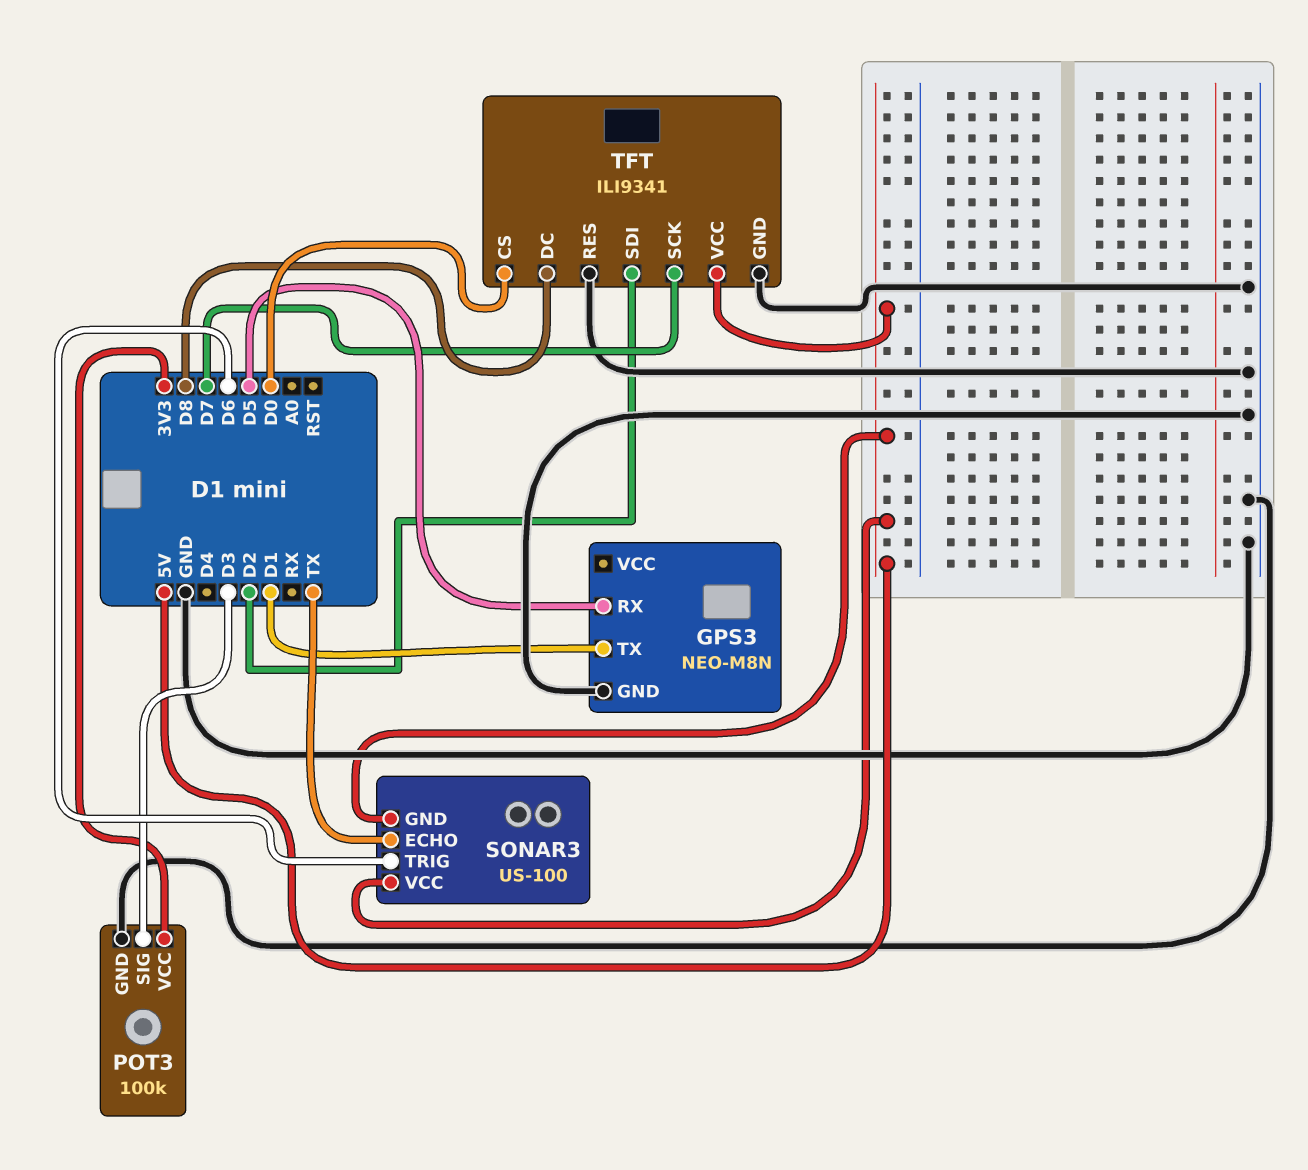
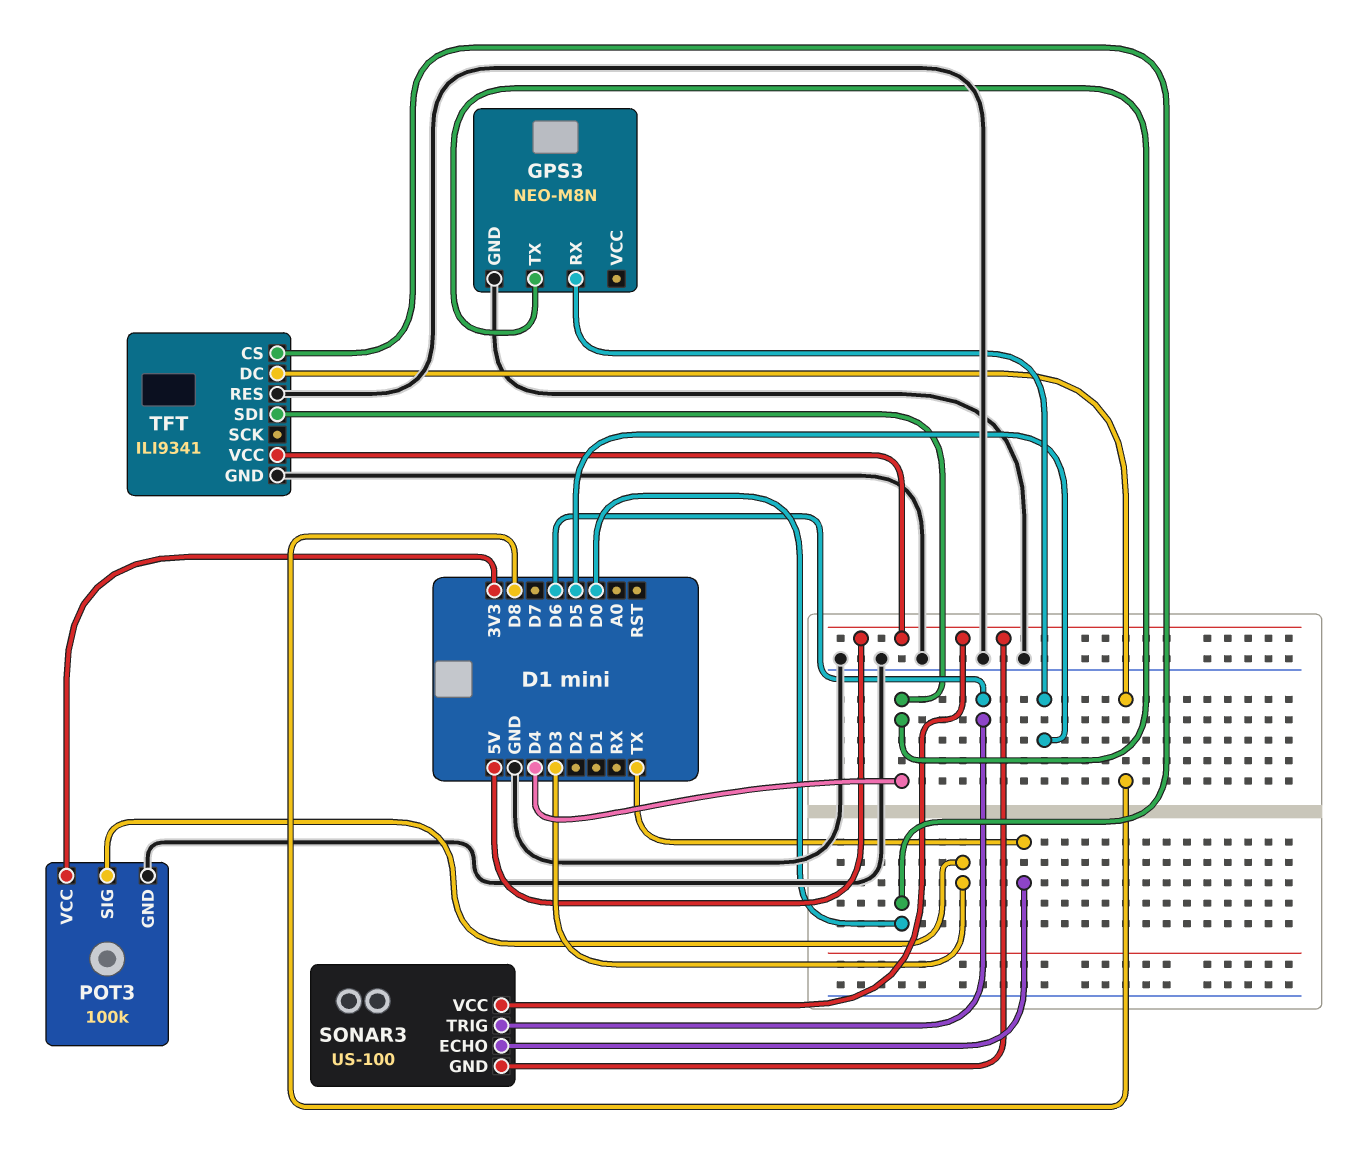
GPS3 pin TX: D1 -> D4
TFT pin SCK: D7 -> none
TFT pin SDI: D2 -> D4

